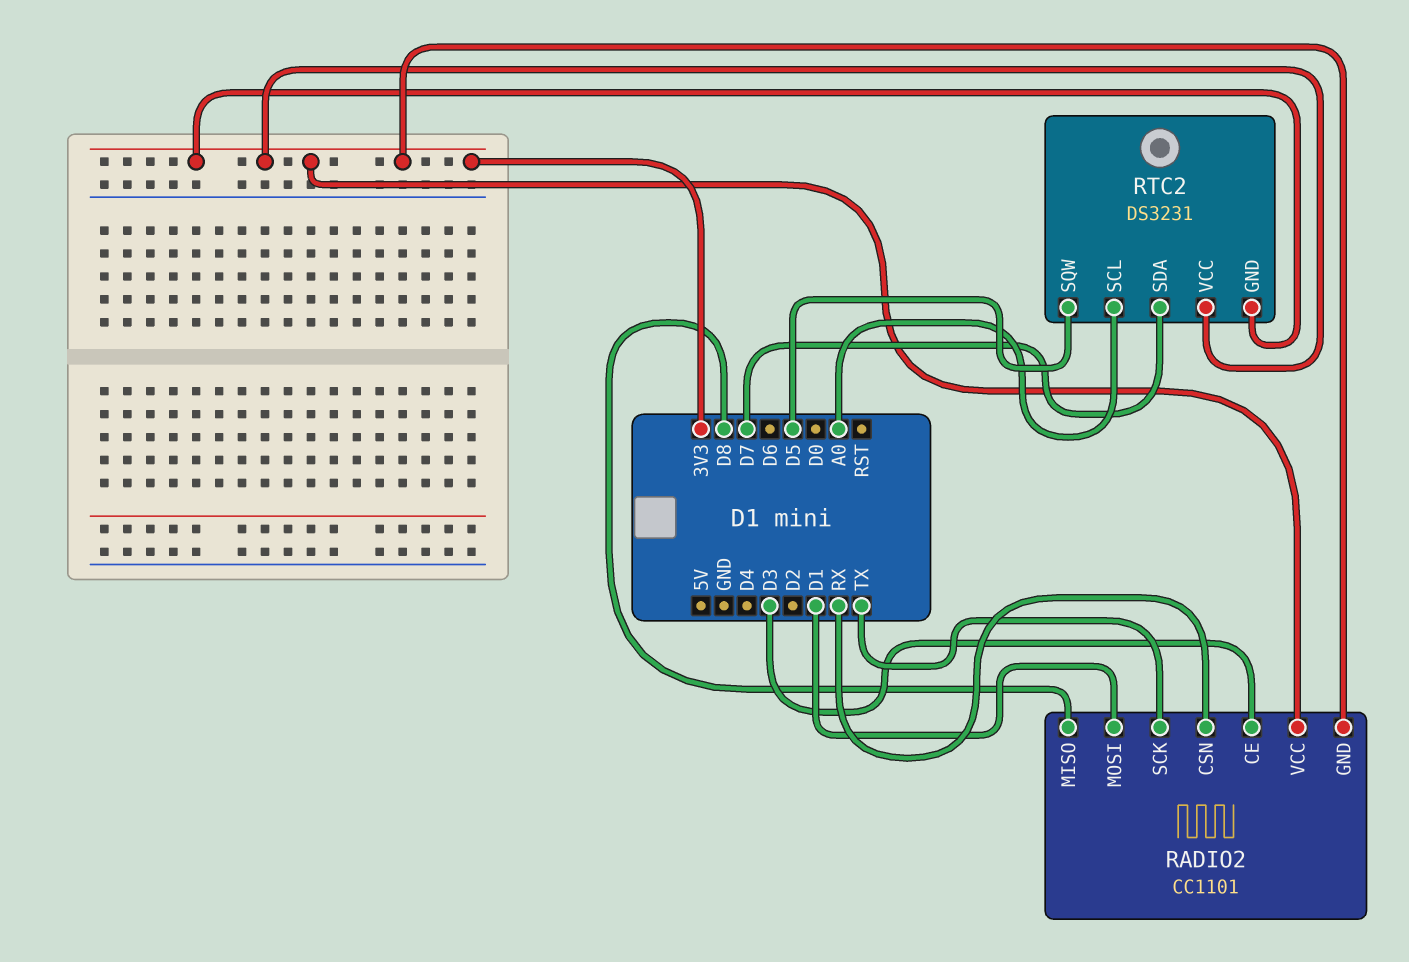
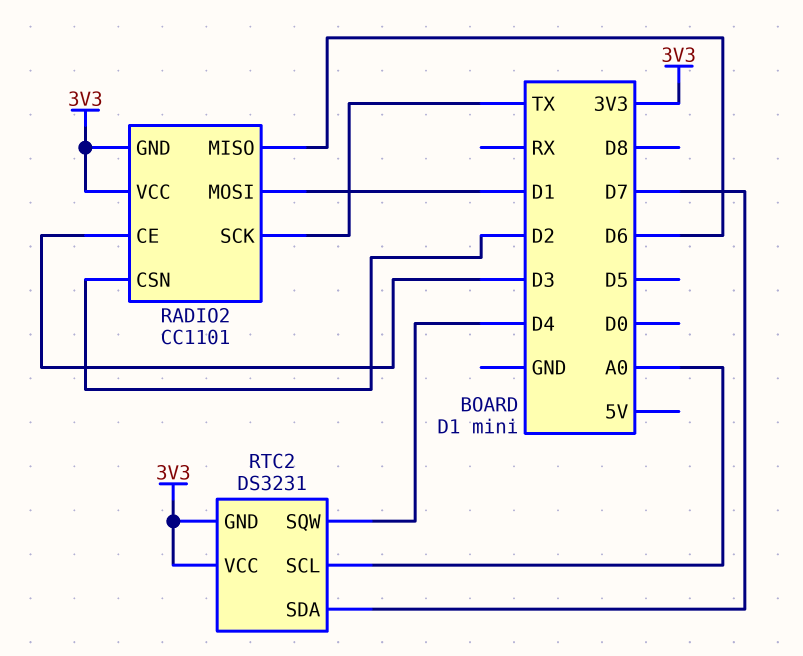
RADIO2 pin CSN: RX -> D2
RADIO2 pin MISO: D8 -> D6
RTC2 pin SQW: D5 -> D4

